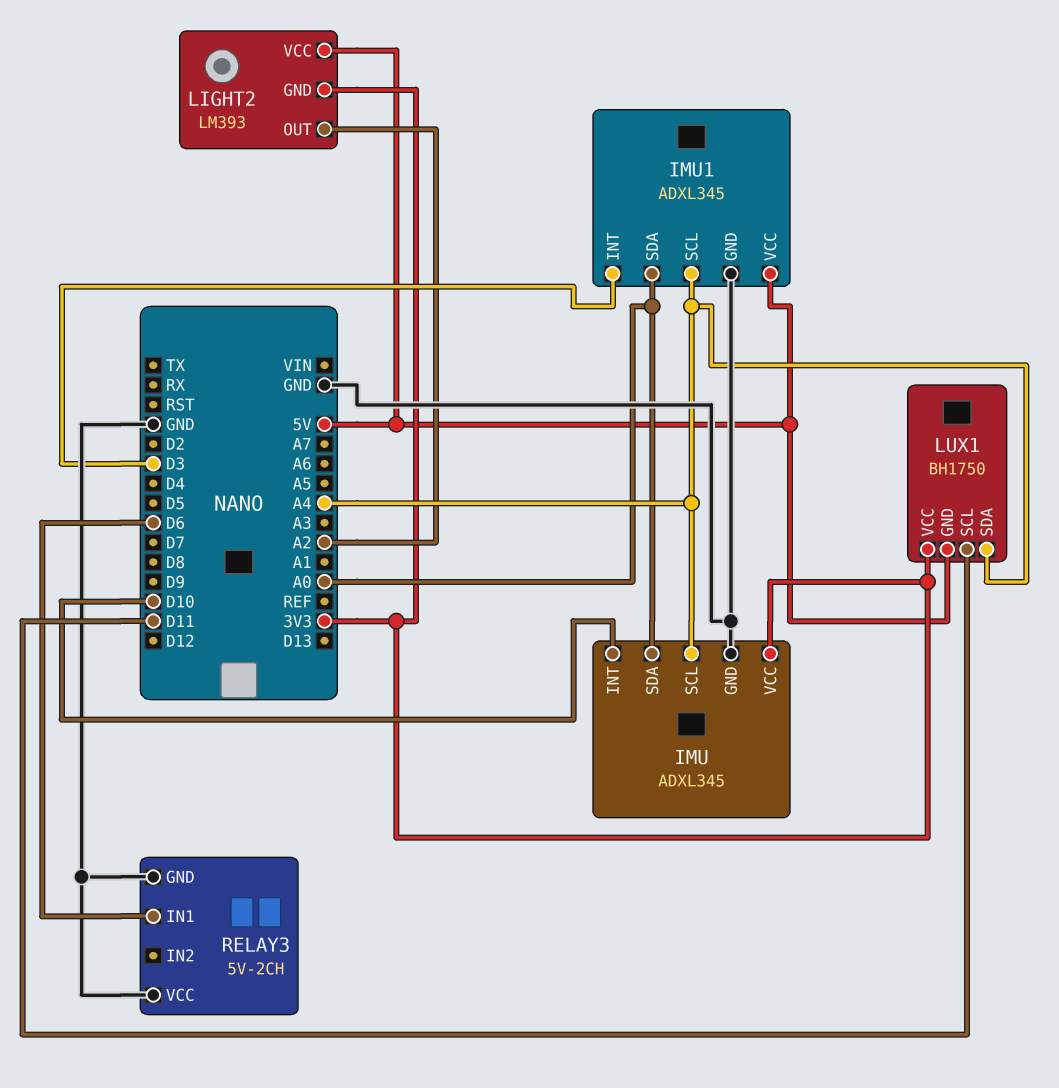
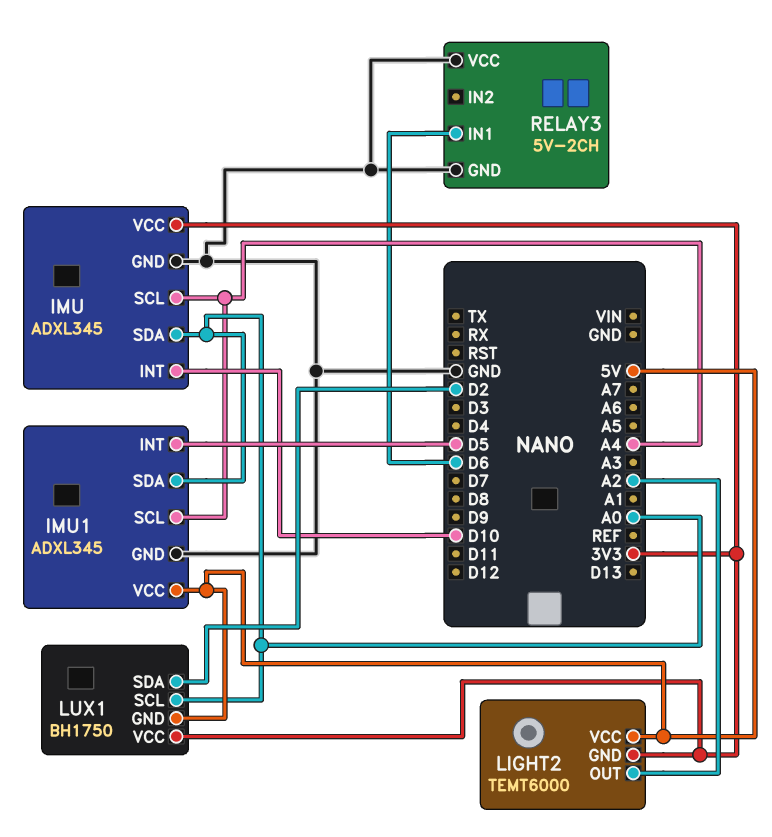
IMU1 pin INT: D3 -> D5
LIGHT2: LM393 -> TEMT6000
LUX1 pin SCL: D11 -> A0
LUX1 pin SDA: A4 -> D2

